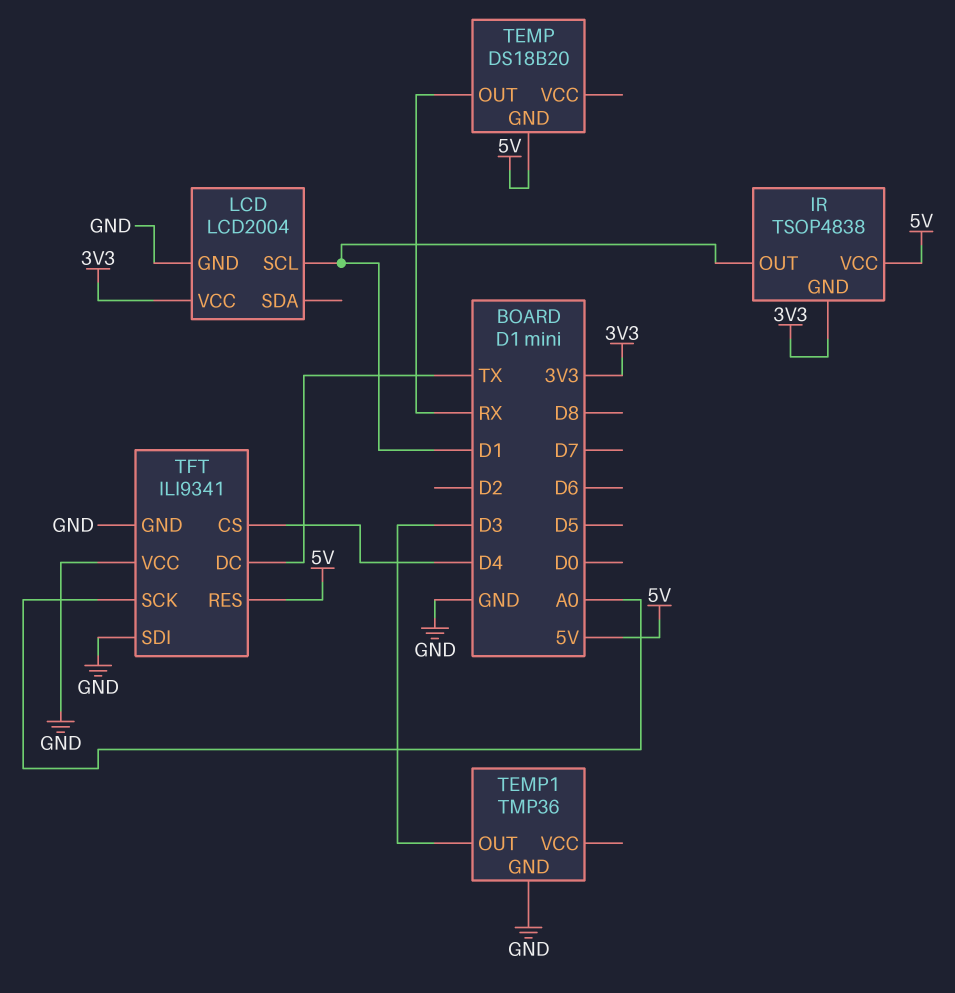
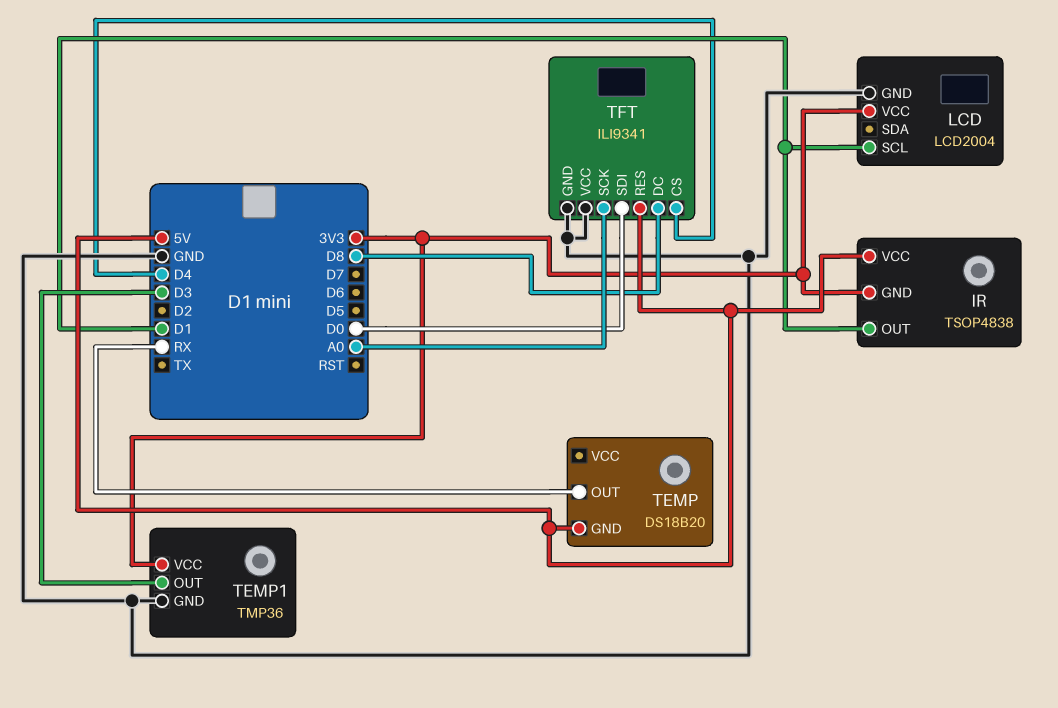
TEMP1 pin VCC: none -> 3V3
TFT pin DC: TX -> D8
TFT pin SDI: GND -> D0

